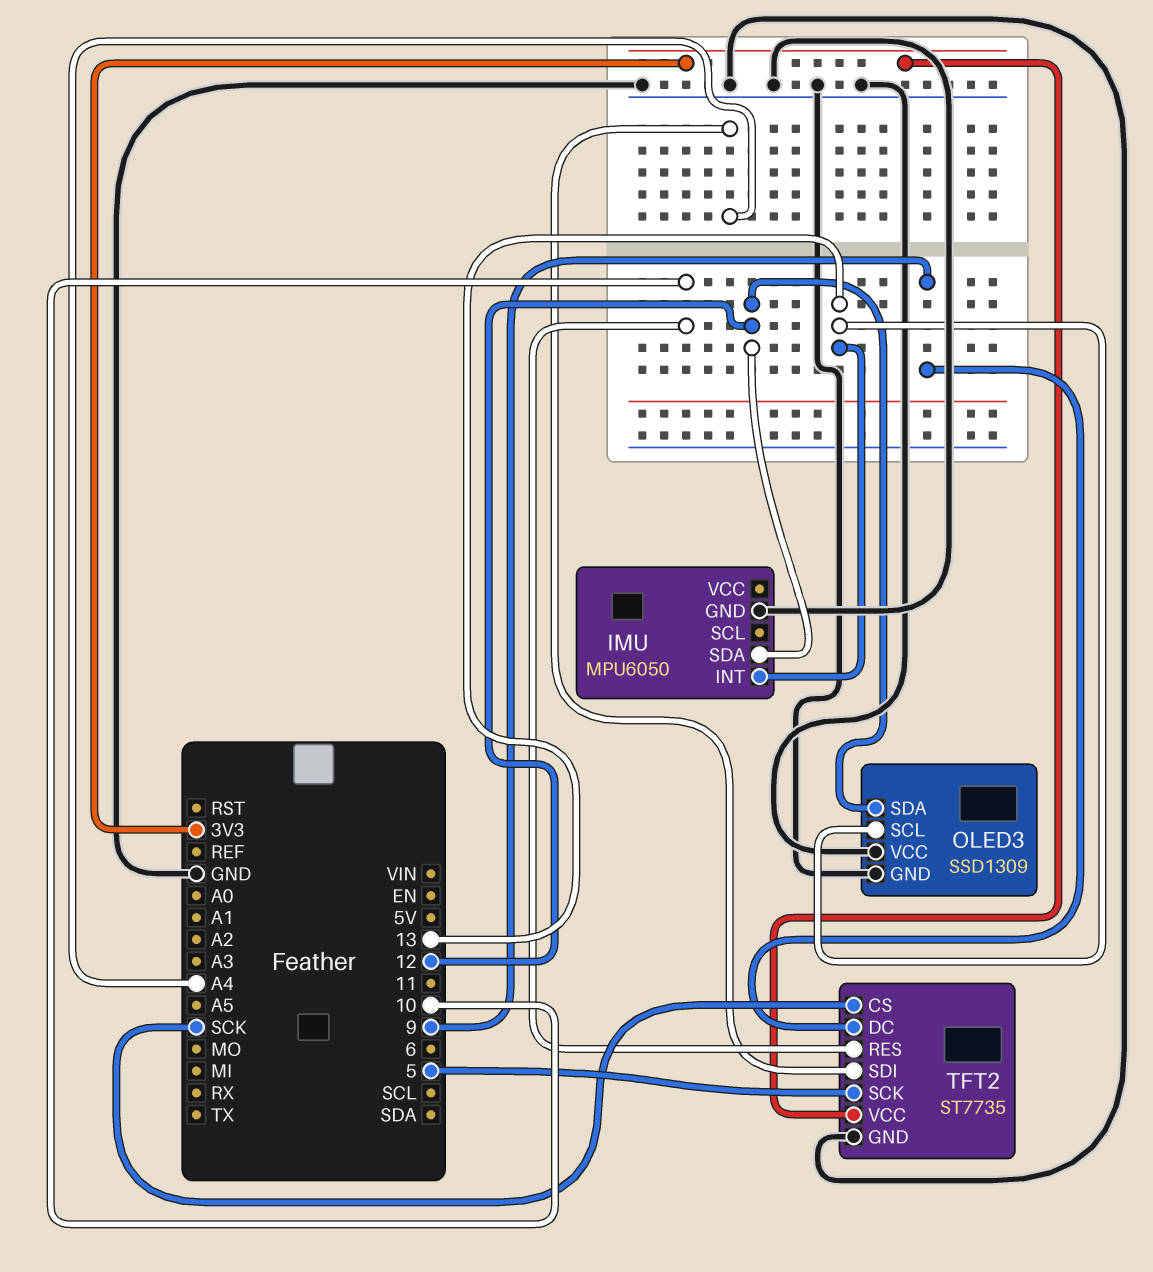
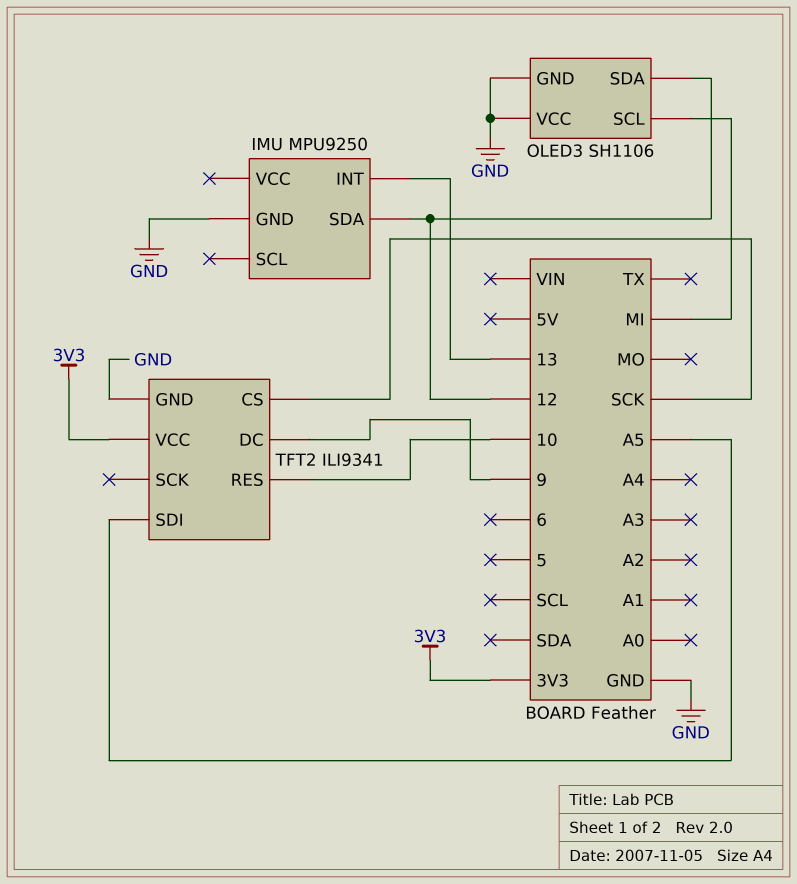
IMU: MPU6050 -> MPU9250
OLED3: SSD1309 -> SH1106
OLED3 pin SCL: 13 -> MI
TFT2: ST7735 -> ILI9341
TFT2 pin SCK: 5 -> none
TFT2 pin SDI: A4 -> A5

